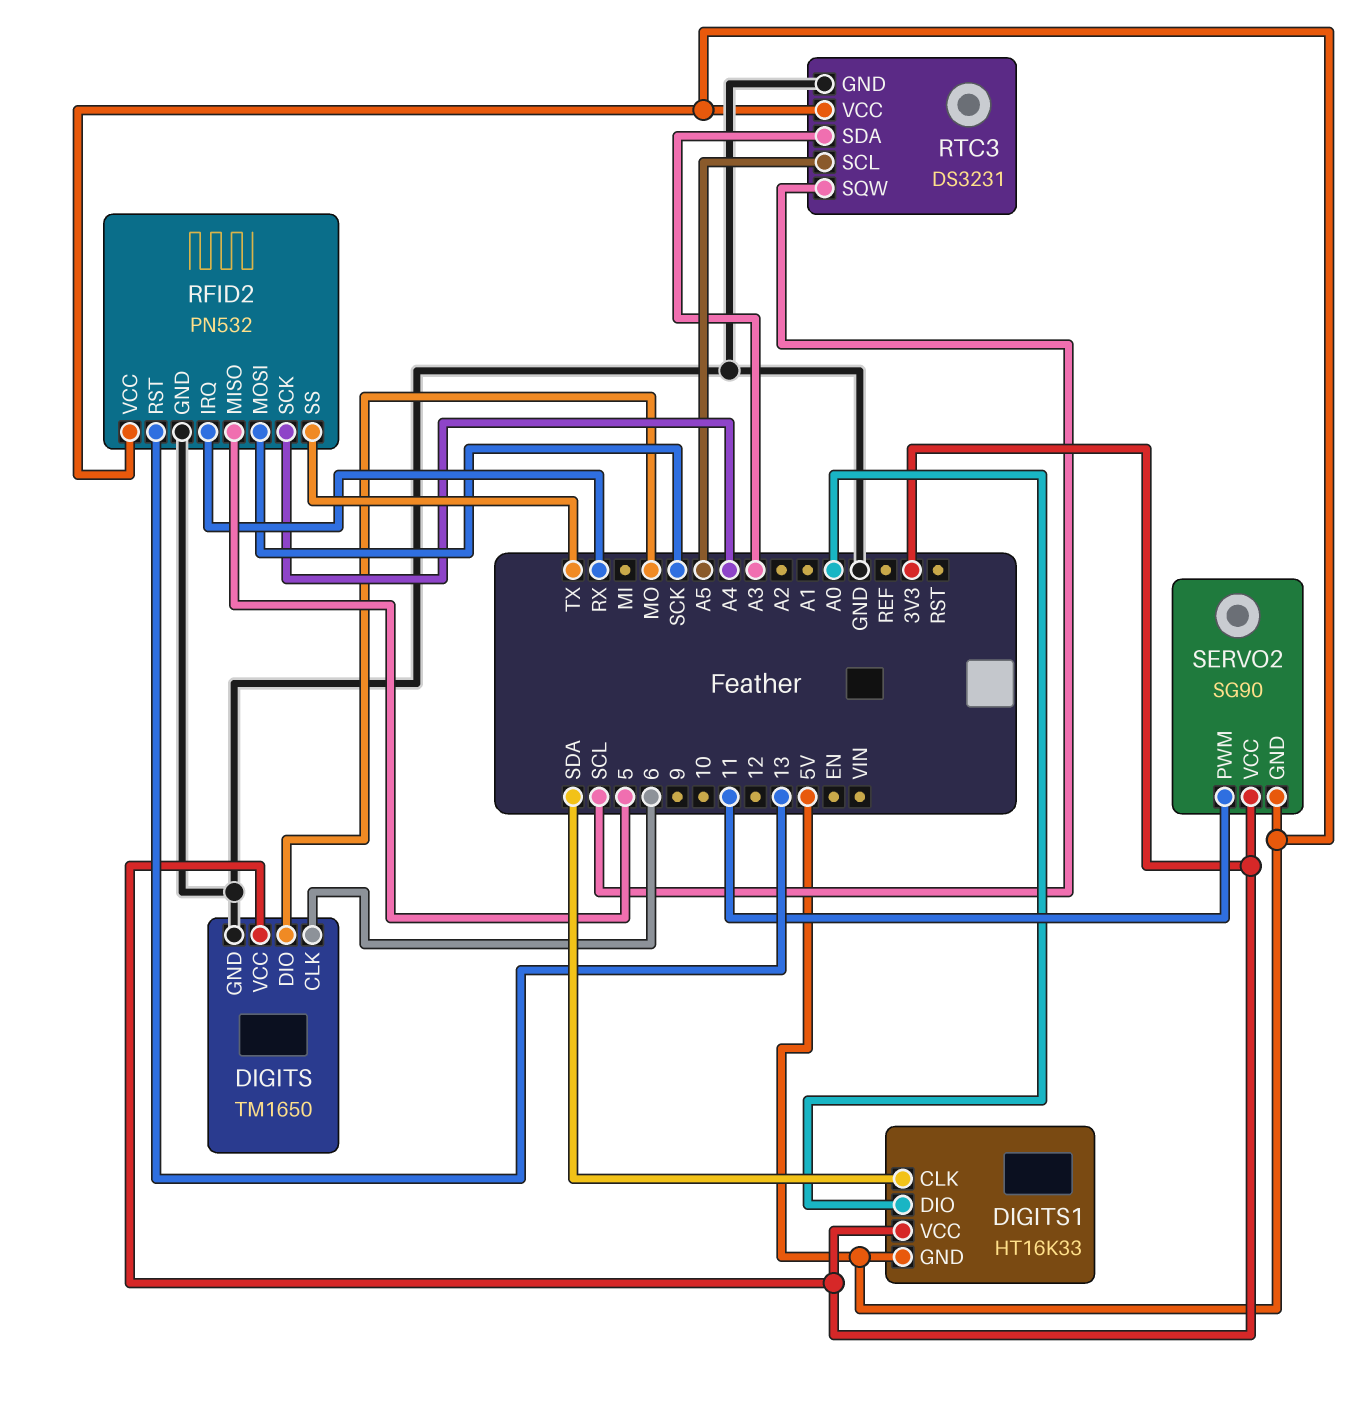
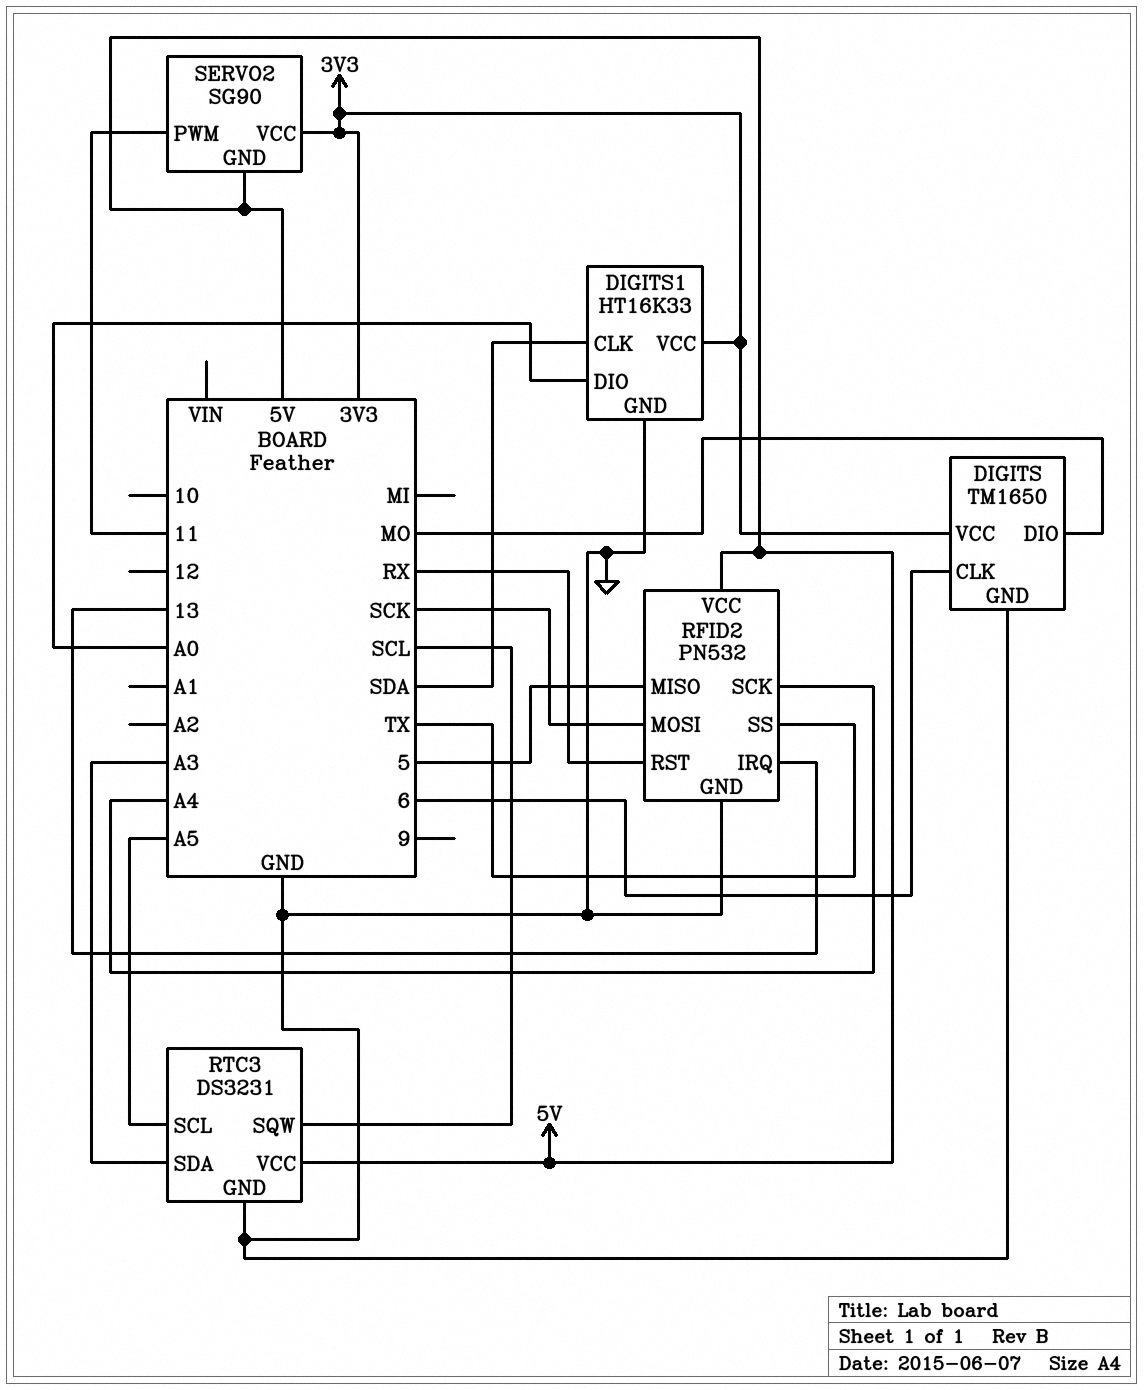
DIGITS1 pin GND: 5V -> GND
RFID2 pin IRQ: RX -> 13
RFID2 pin RST: 13 -> RX

